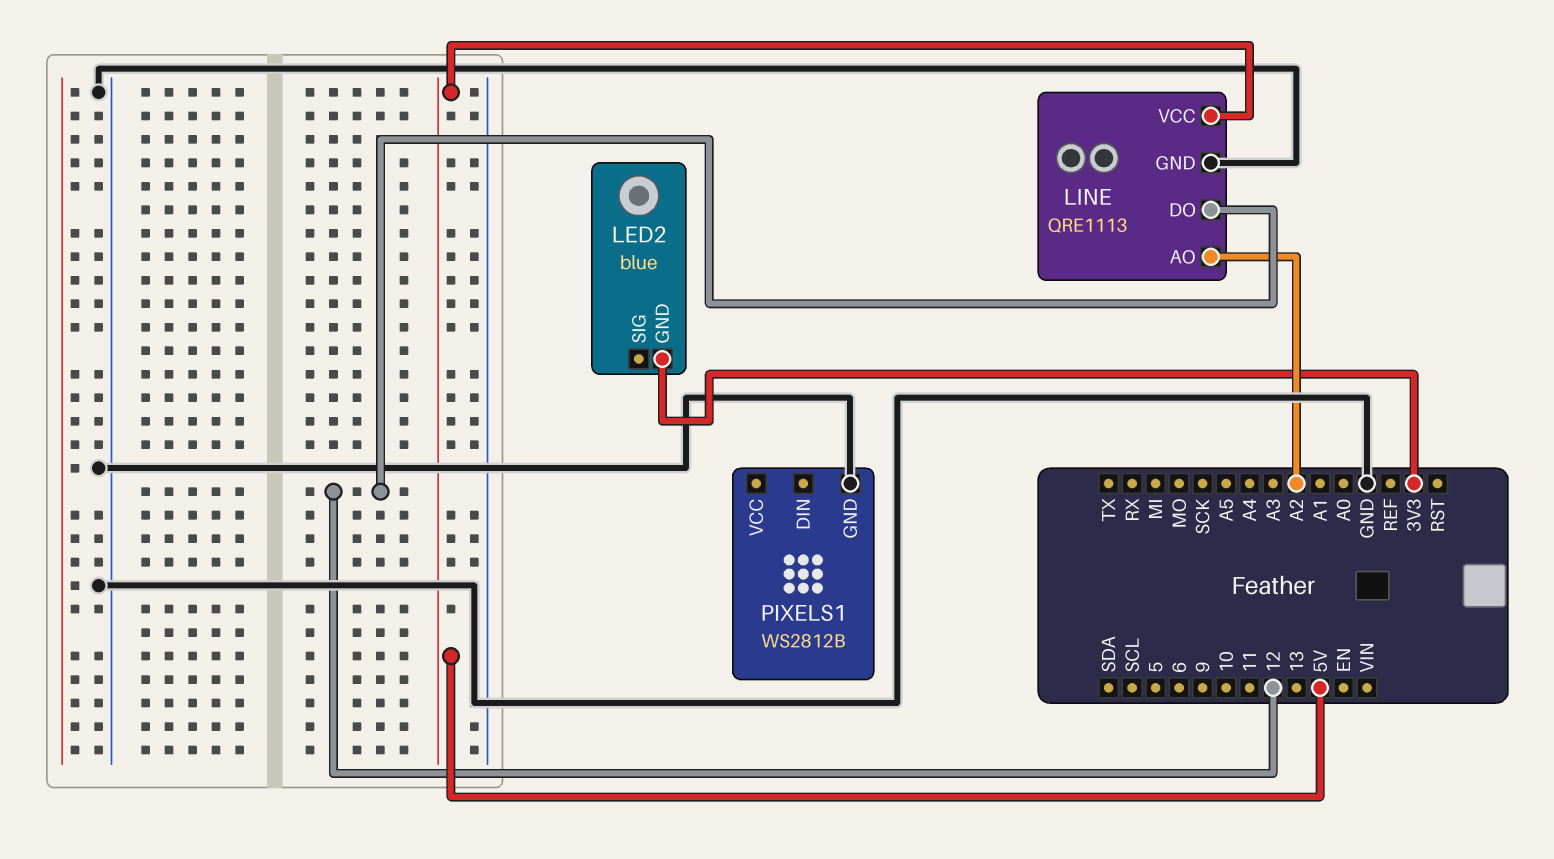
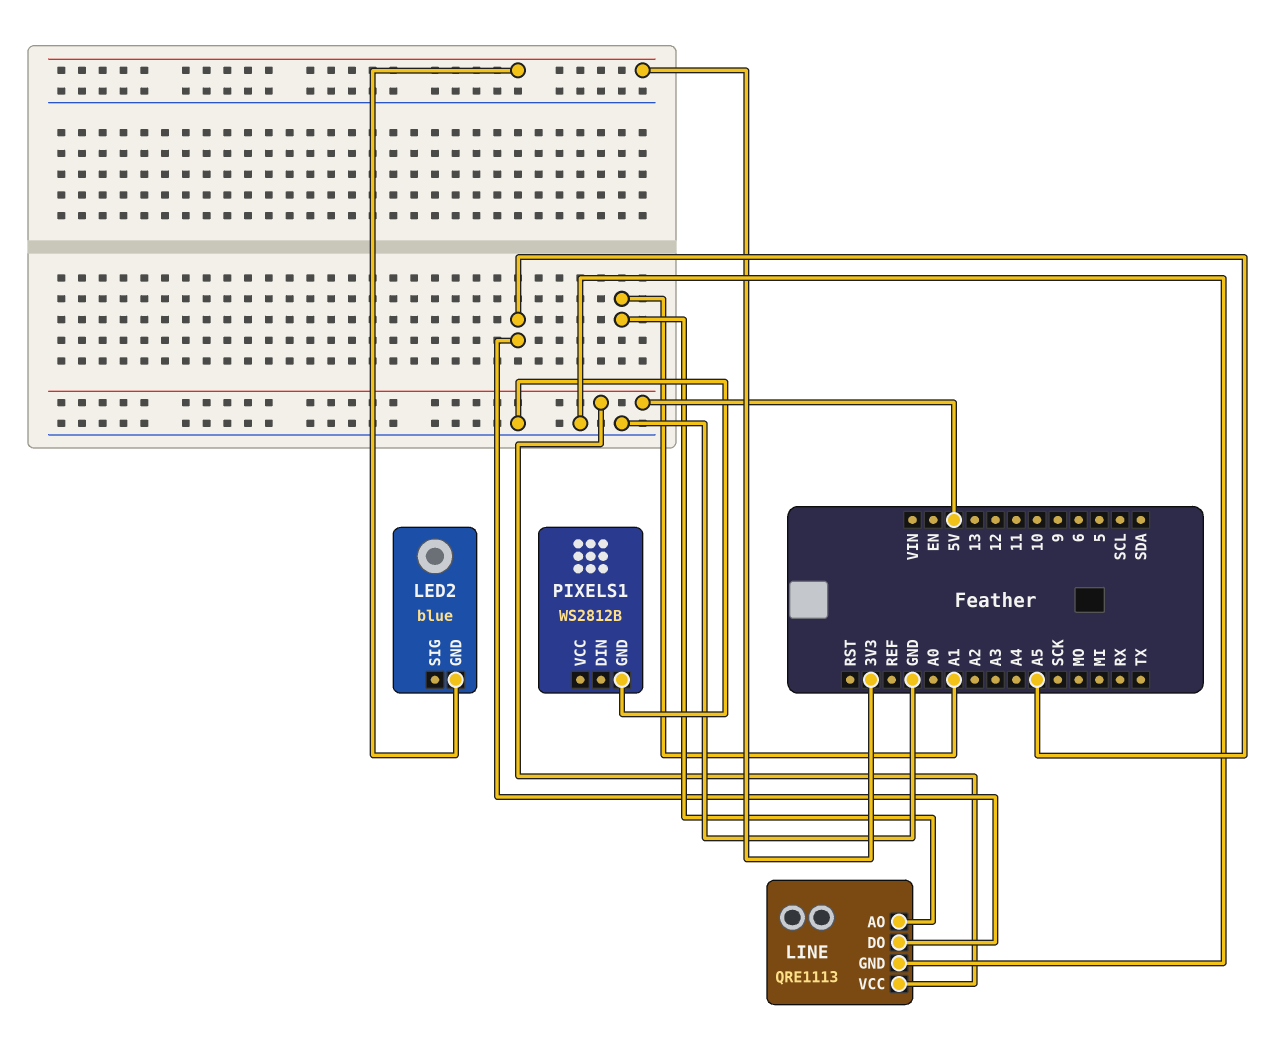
LINE pin AO: A2 -> A1
LINE pin DO: 12 -> A5

